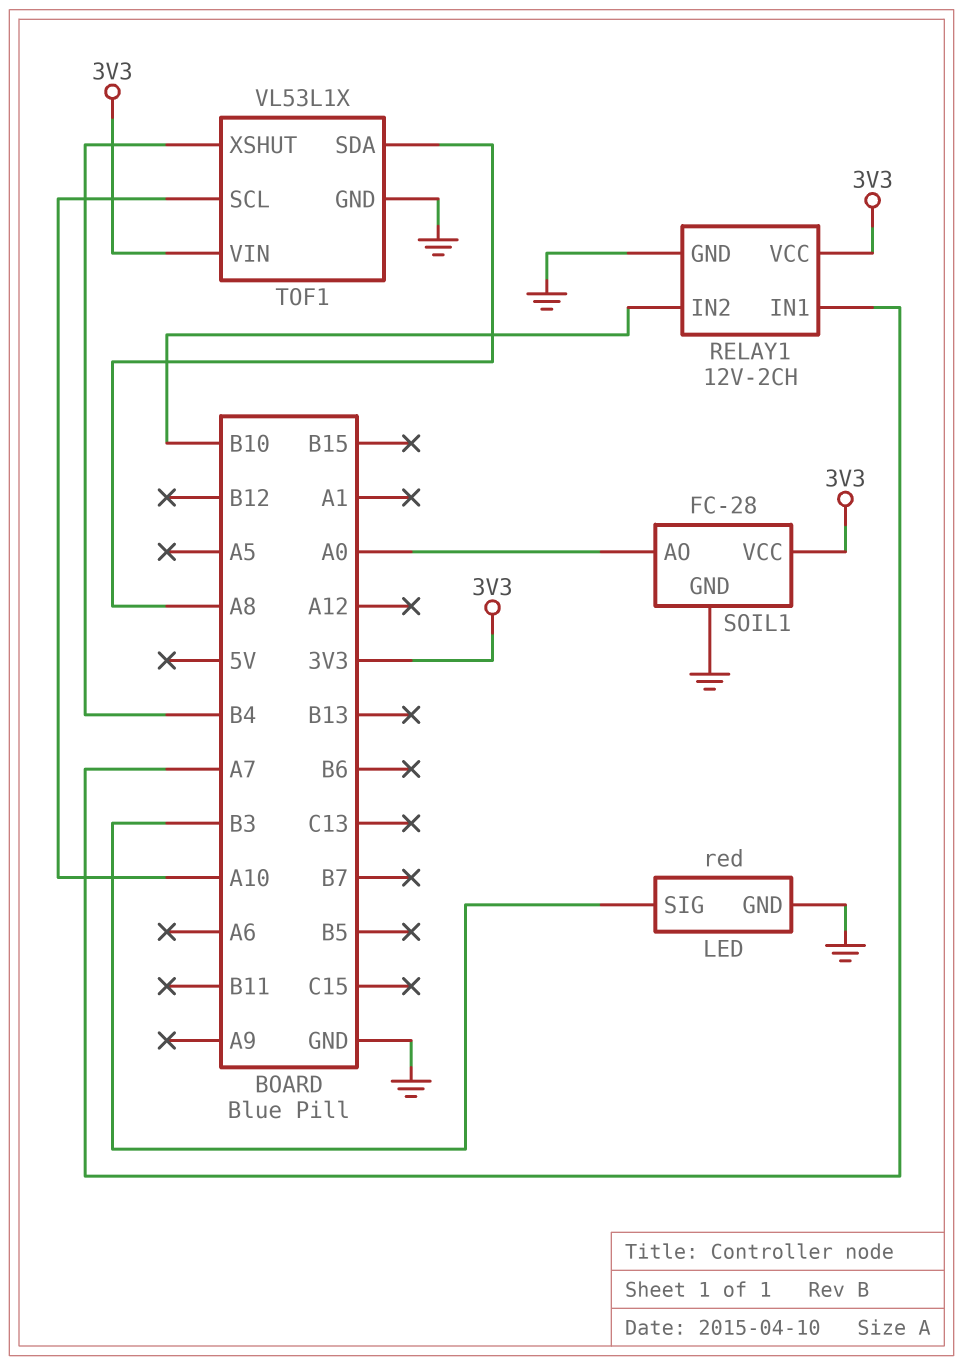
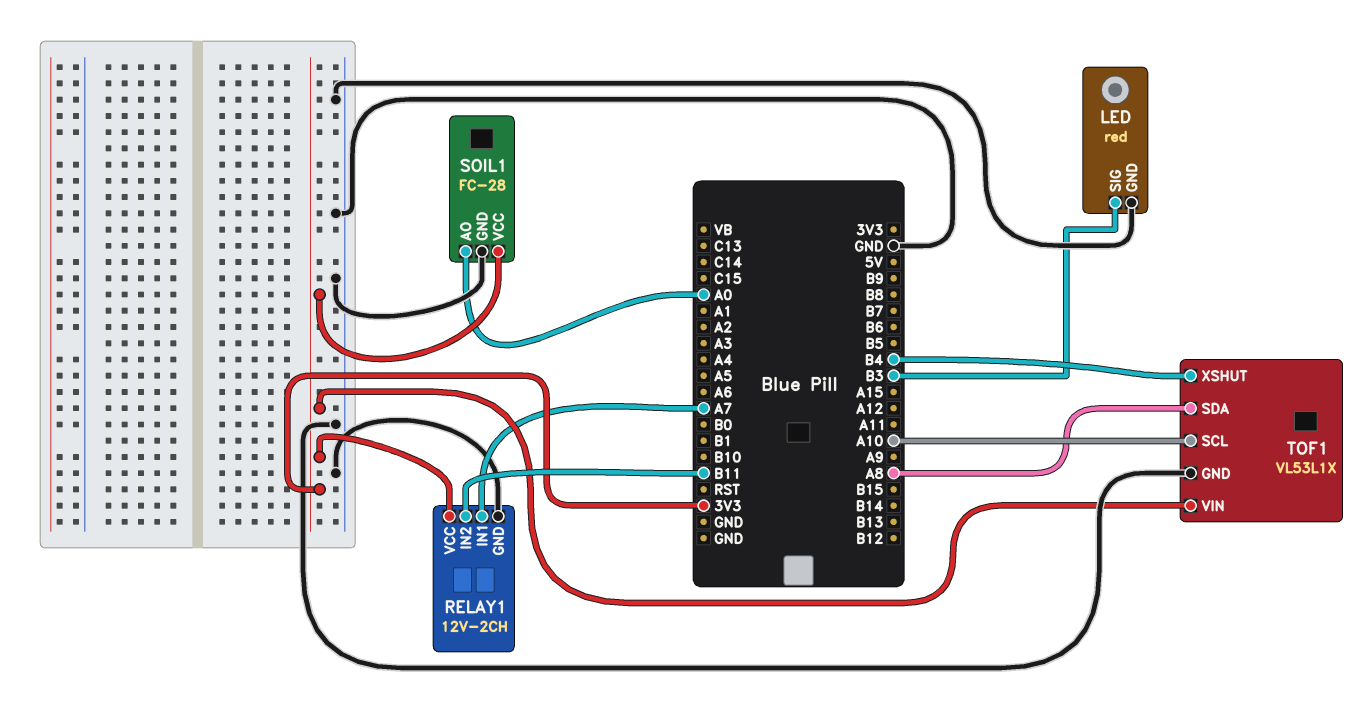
RELAY1 pin IN2: B10 -> B11

